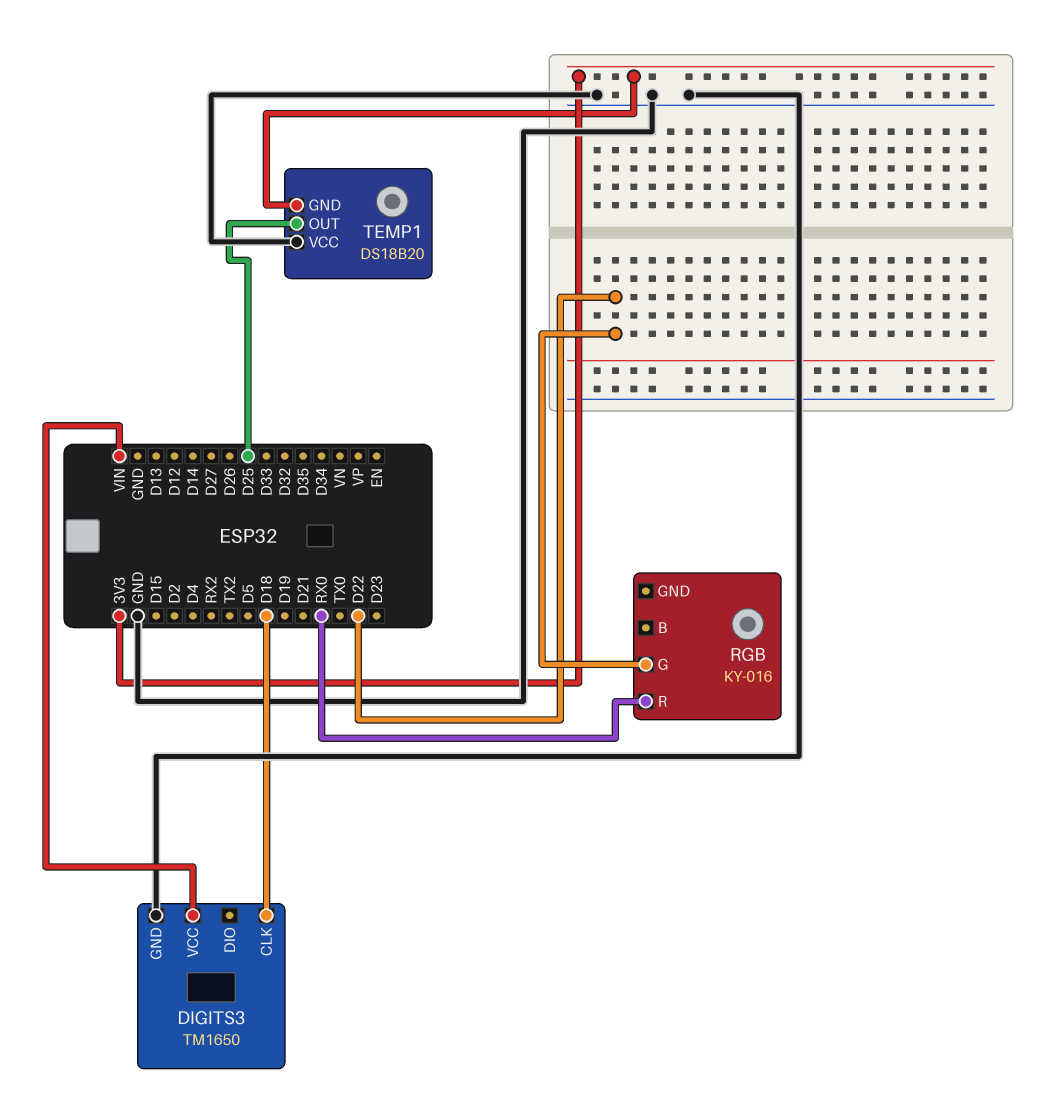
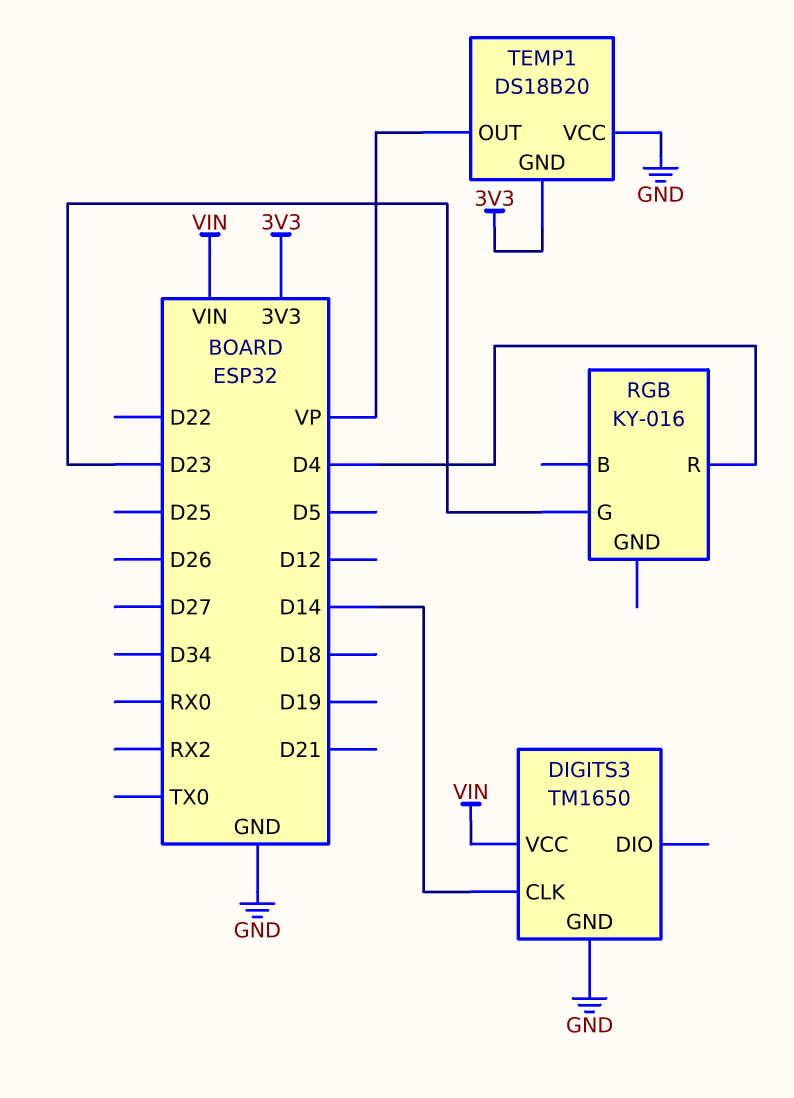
DIGITS3 pin CLK: D18 -> D14
RGB pin G: D22 -> D23
RGB pin R: RX0 -> D4
TEMP1 pin OUT: D25 -> VP

